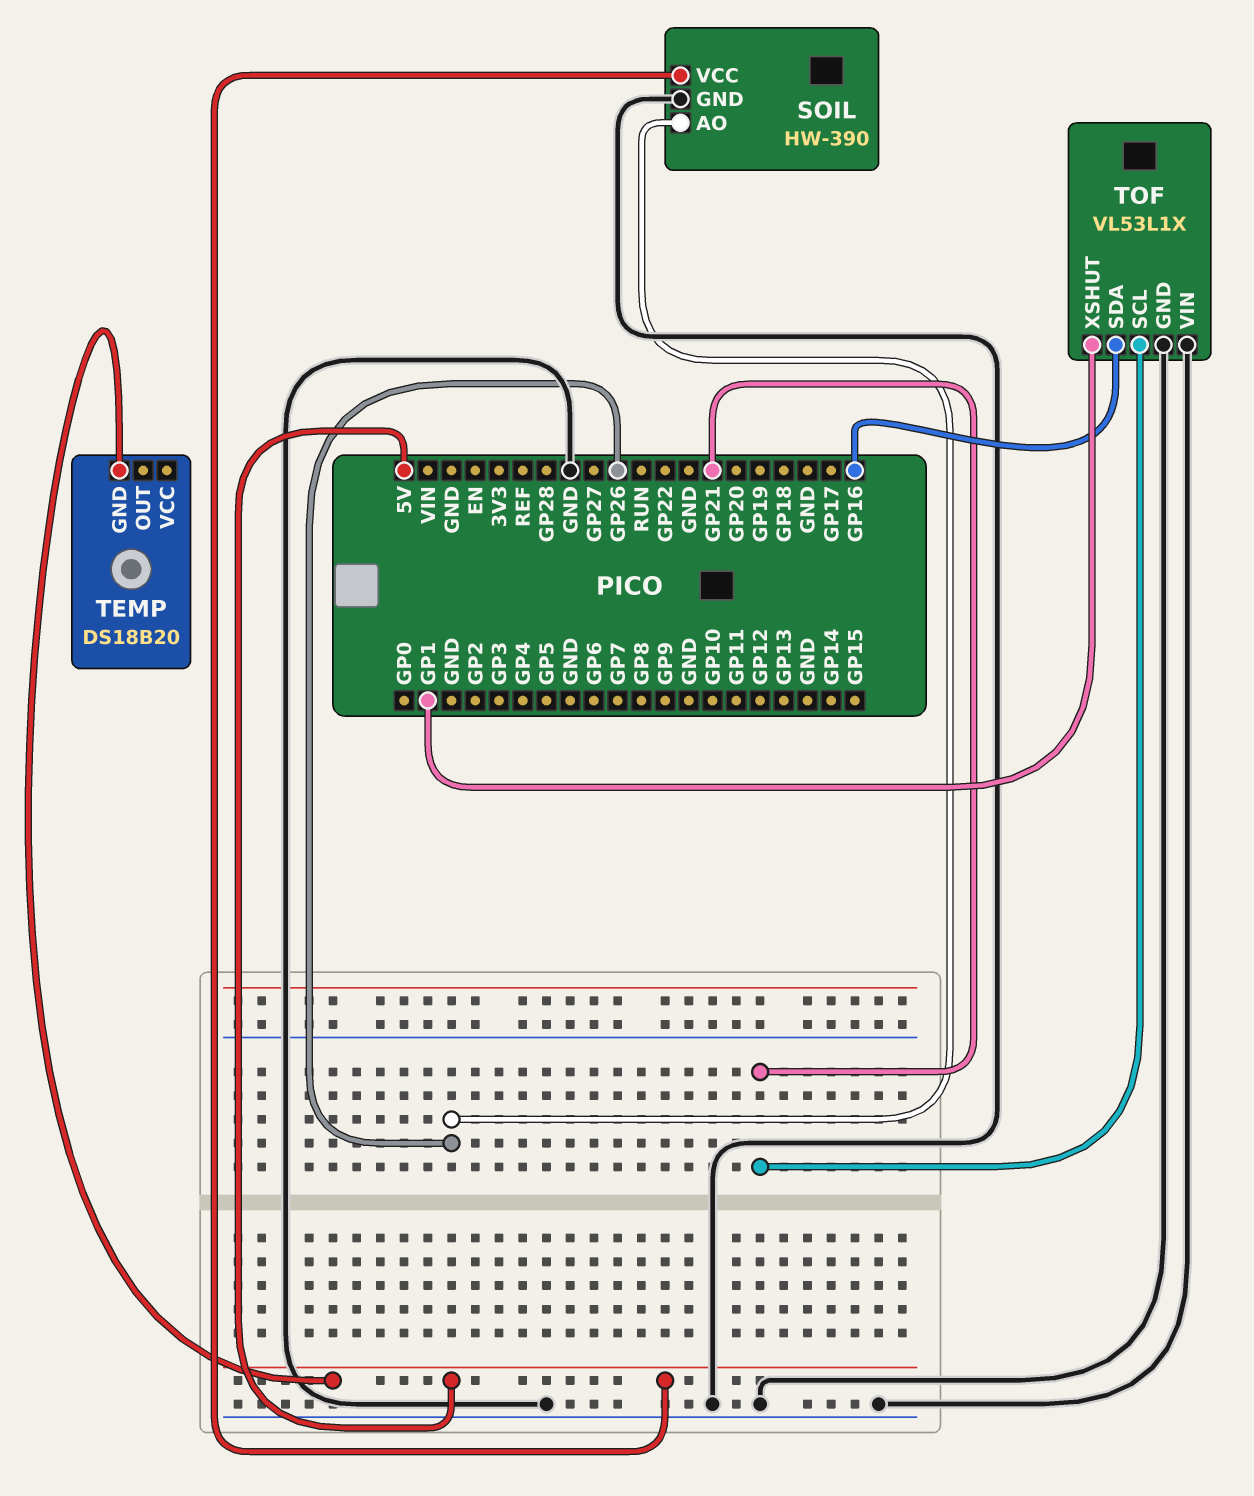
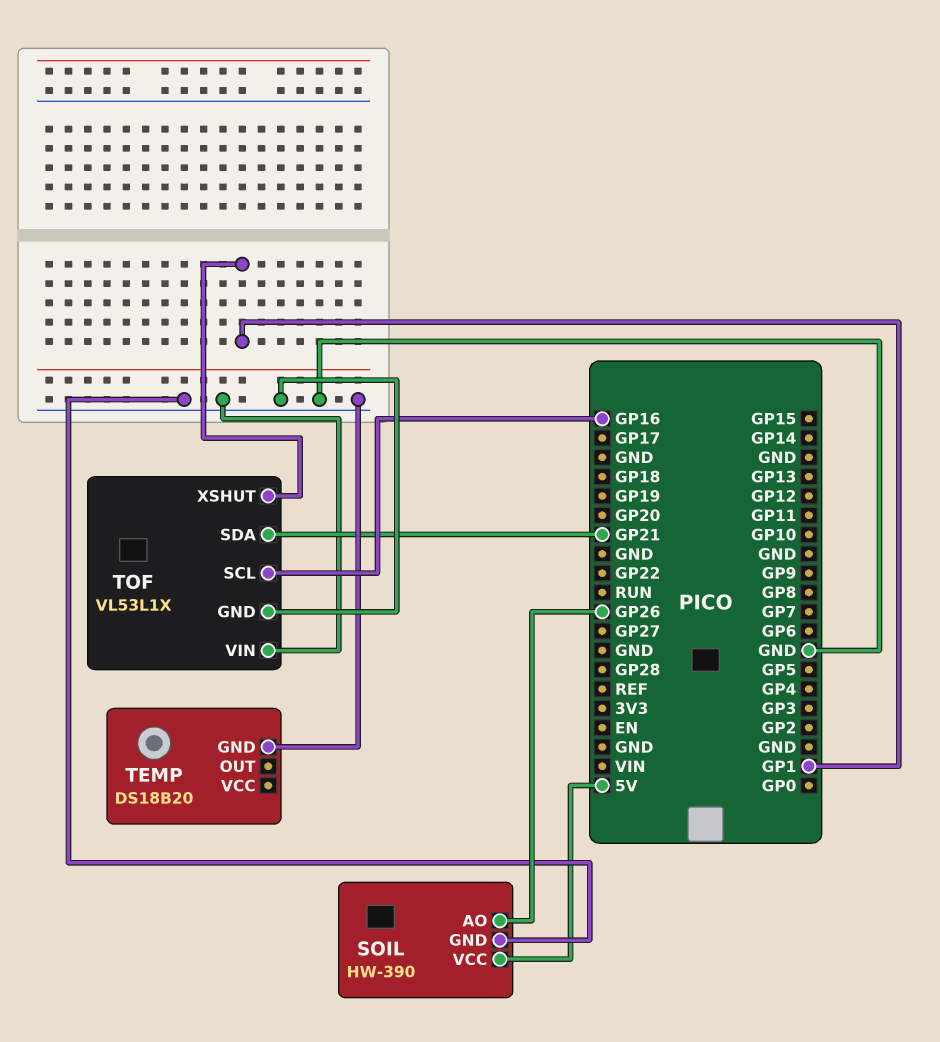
TEMP pin GND: 5V -> GND
TOF pin SCL: GP21 -> GP16
TOF pin SDA: GP16 -> GP21

